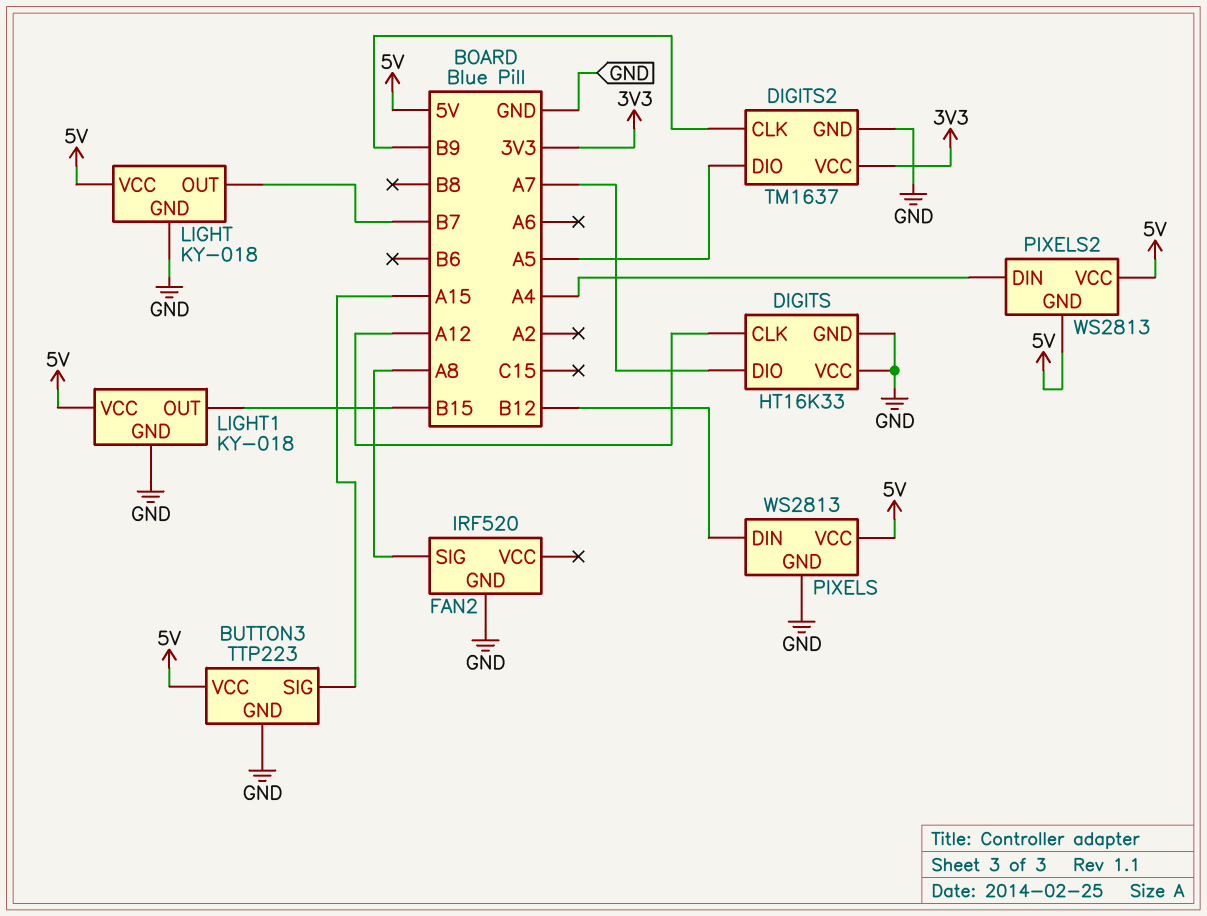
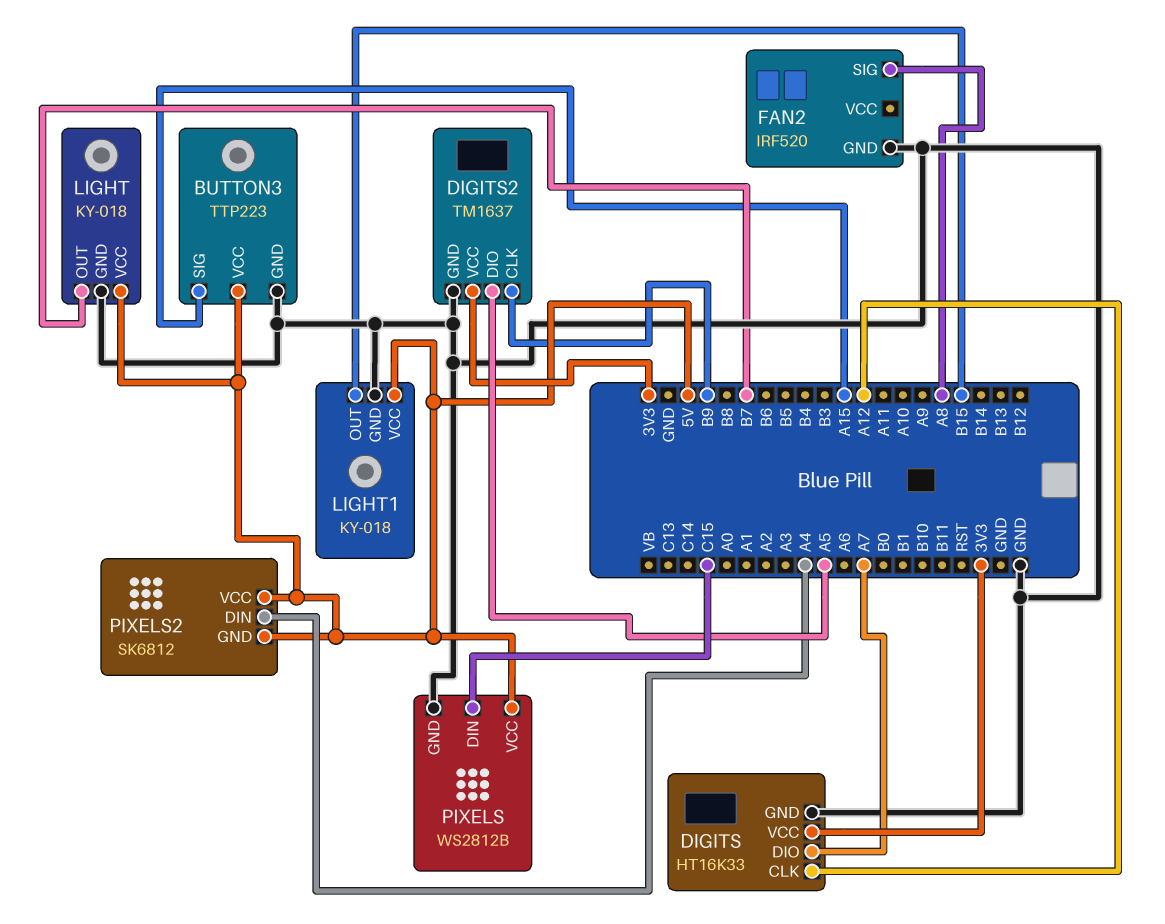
DIGITS pin VCC: GND -> 3V3
PIXELS: WS2813 -> WS2812B
PIXELS pin DIN: B12 -> C15
PIXELS2: WS2813 -> SK6812

